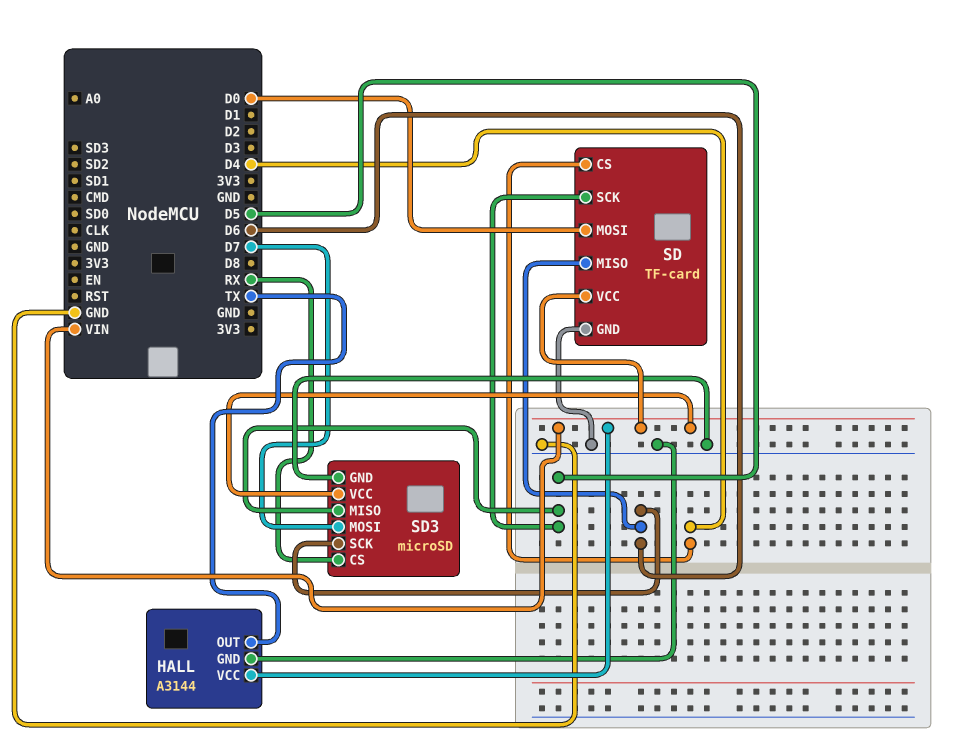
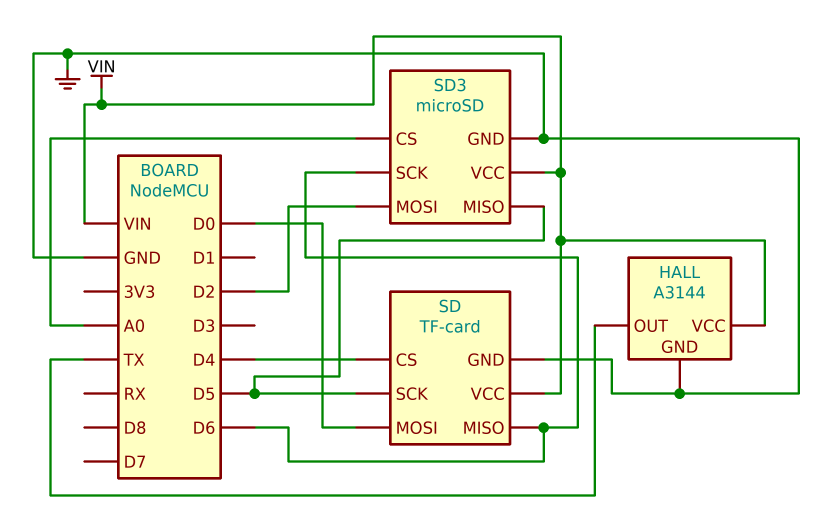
SD3 pin CS: RX -> A0
SD3 pin MOSI: D7 -> D2

